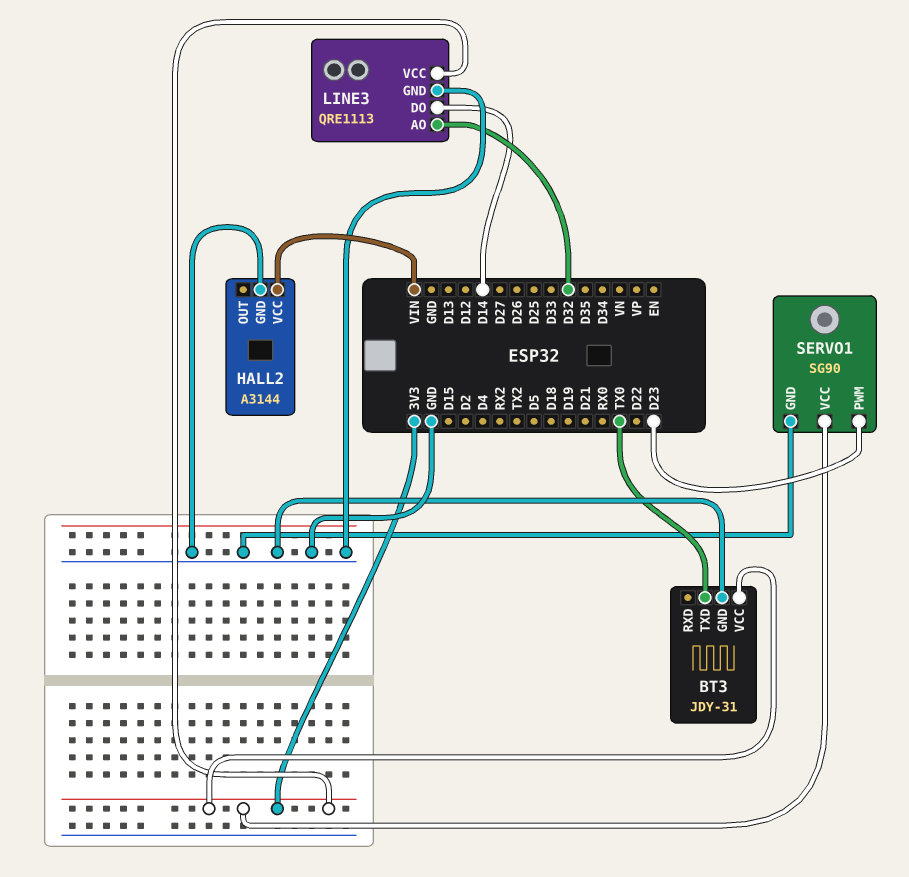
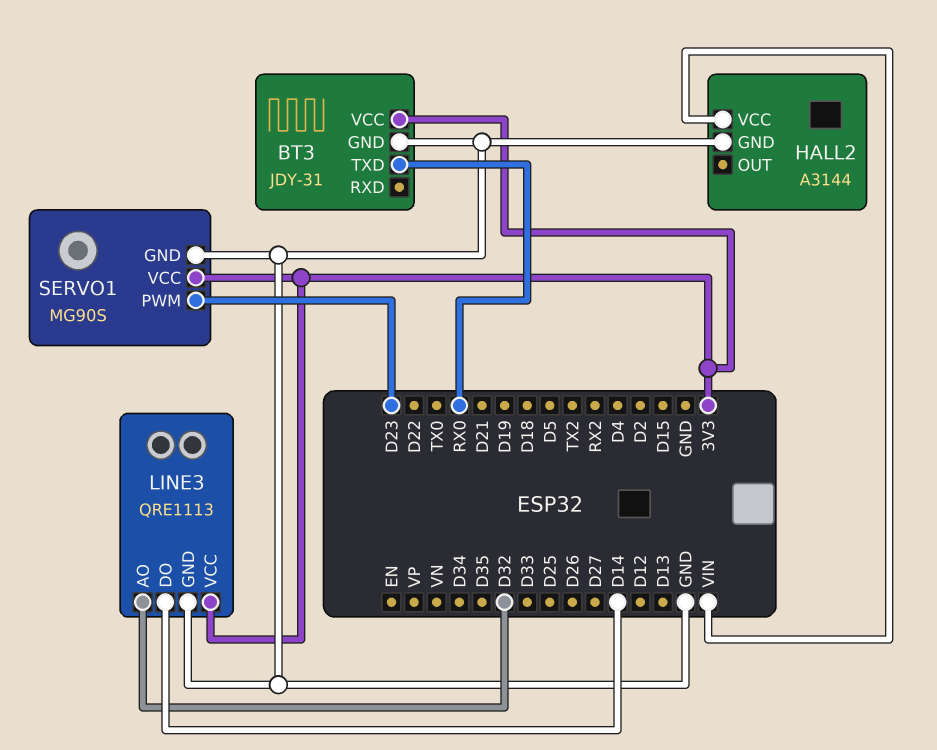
BT3 pin TXD: TX0 -> RX0
SERVO1: SG90 -> MG90S

